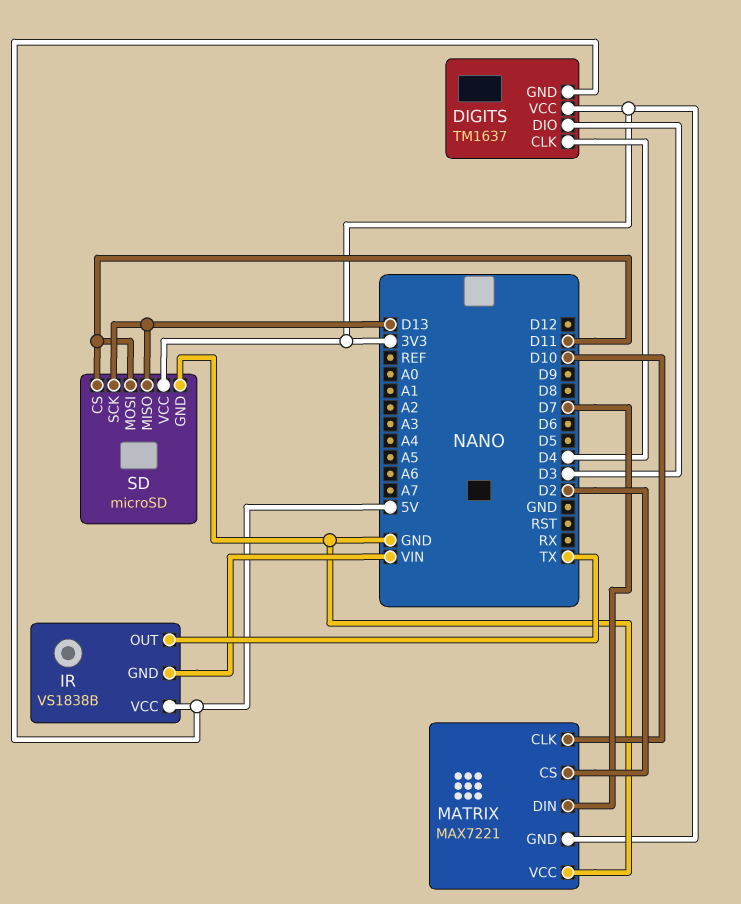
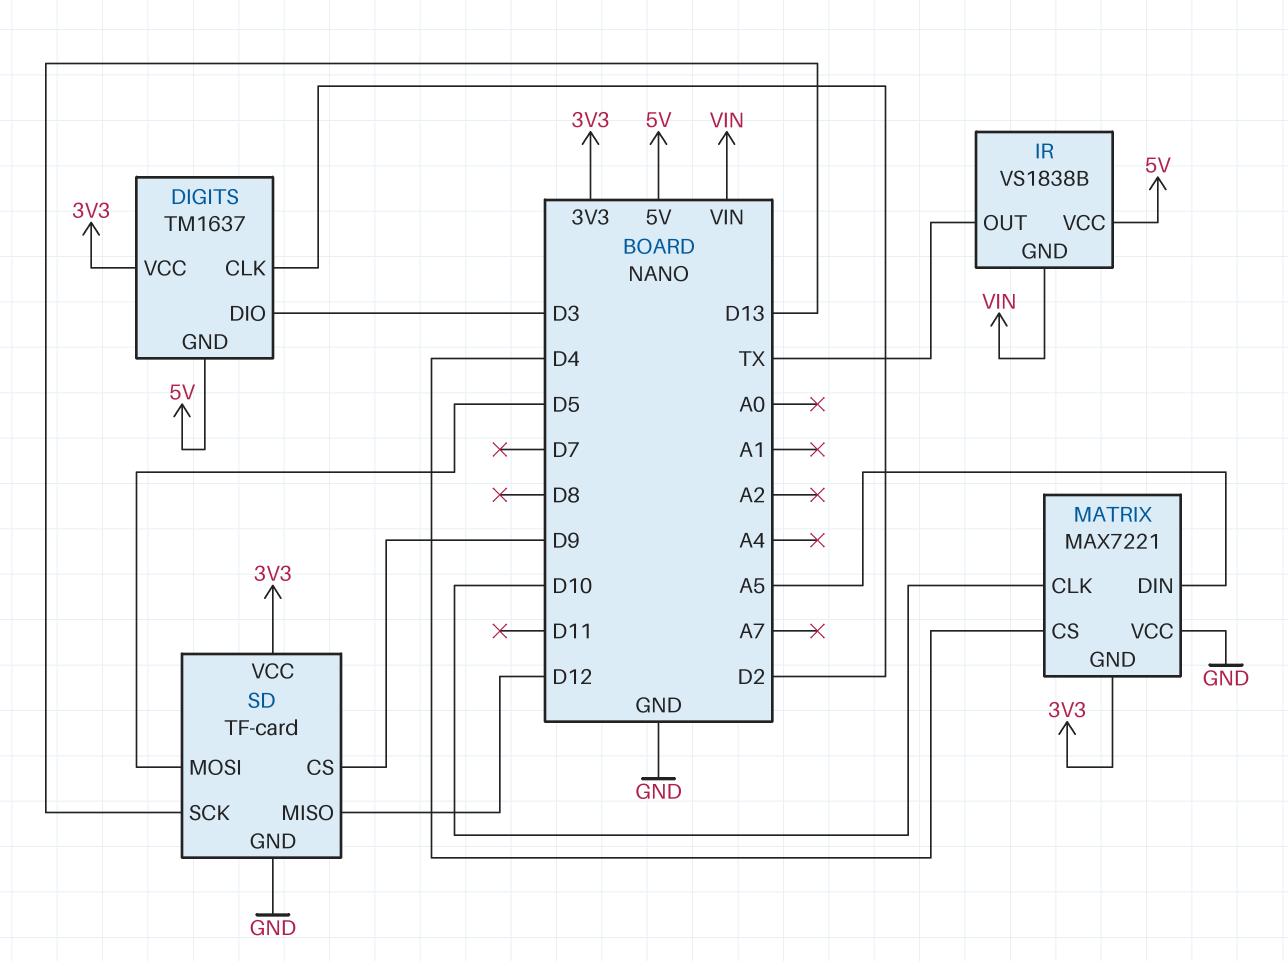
DIGITS pin CLK: D4 -> D2
MATRIX pin CS: D2 -> D4
MATRIX pin DIN: D7 -> A5
SD: microSD -> TF-card
SD pin CS: D11 -> D9
SD pin MISO: D13 -> D12
SD pin MOSI: D11 -> D5

